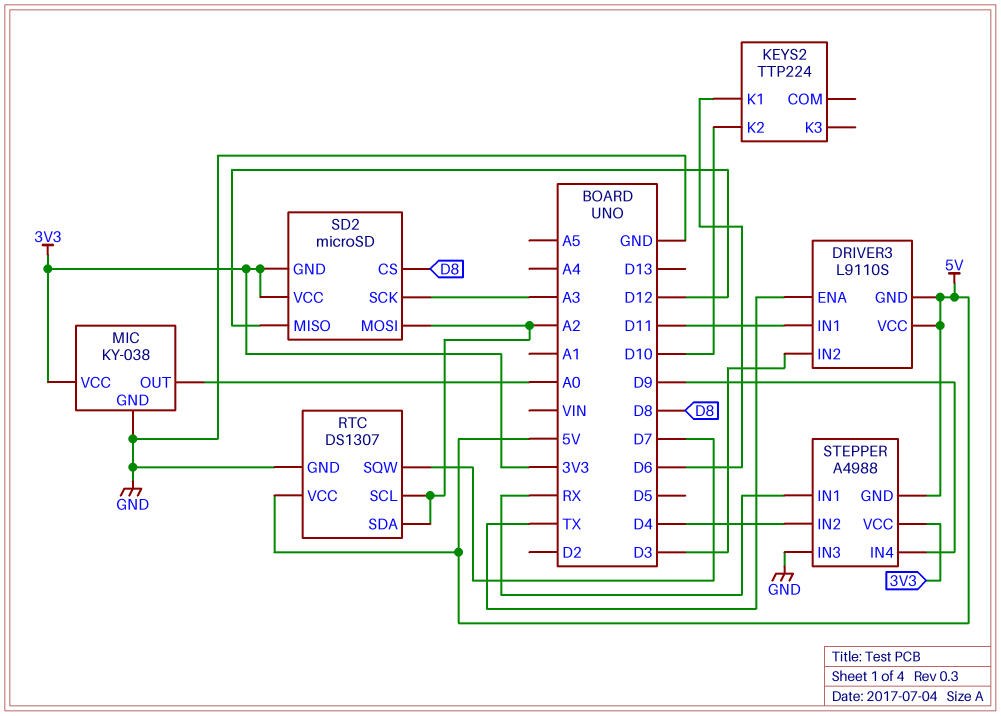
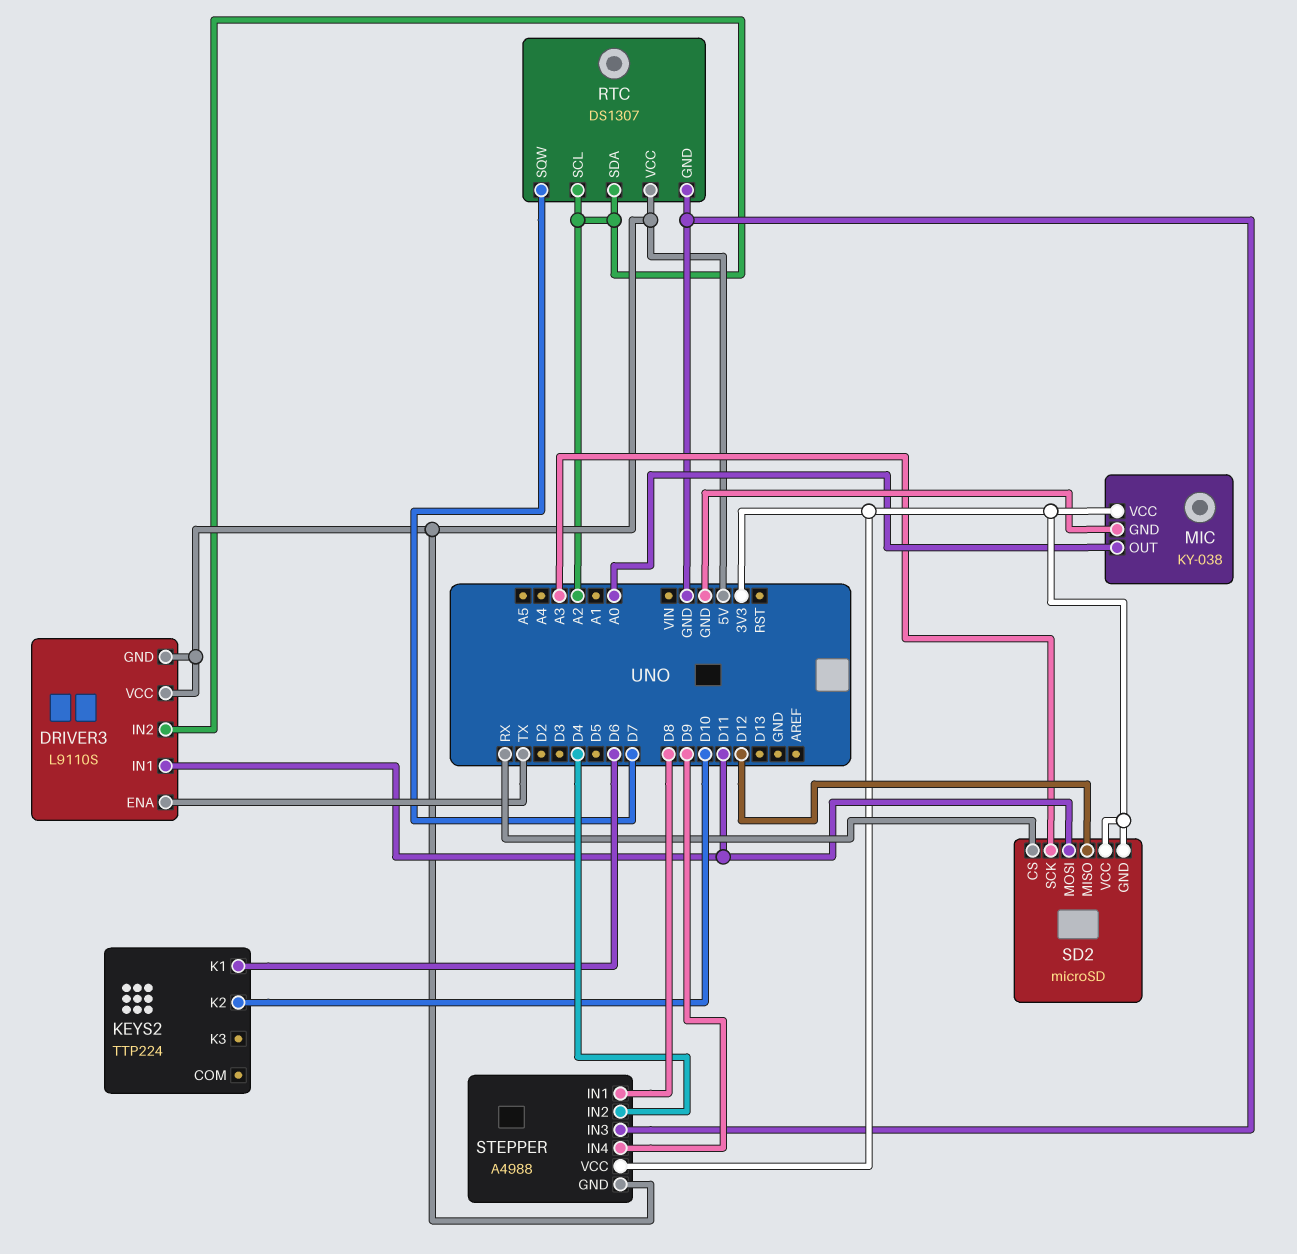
DRIVER3 pin IN2: D3 -> A2
SD2 pin CS: D8 -> RX
SD2 pin MOSI: A2 -> D11
STEPPER pin IN1: RX -> D8

